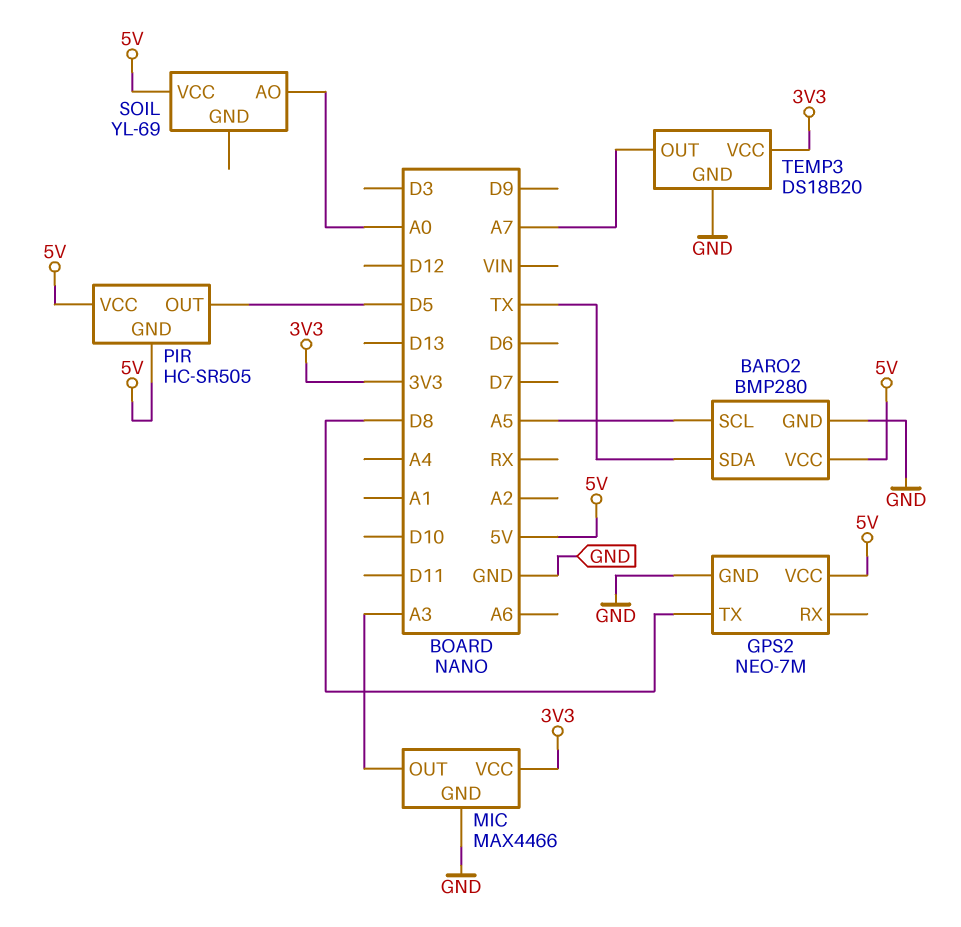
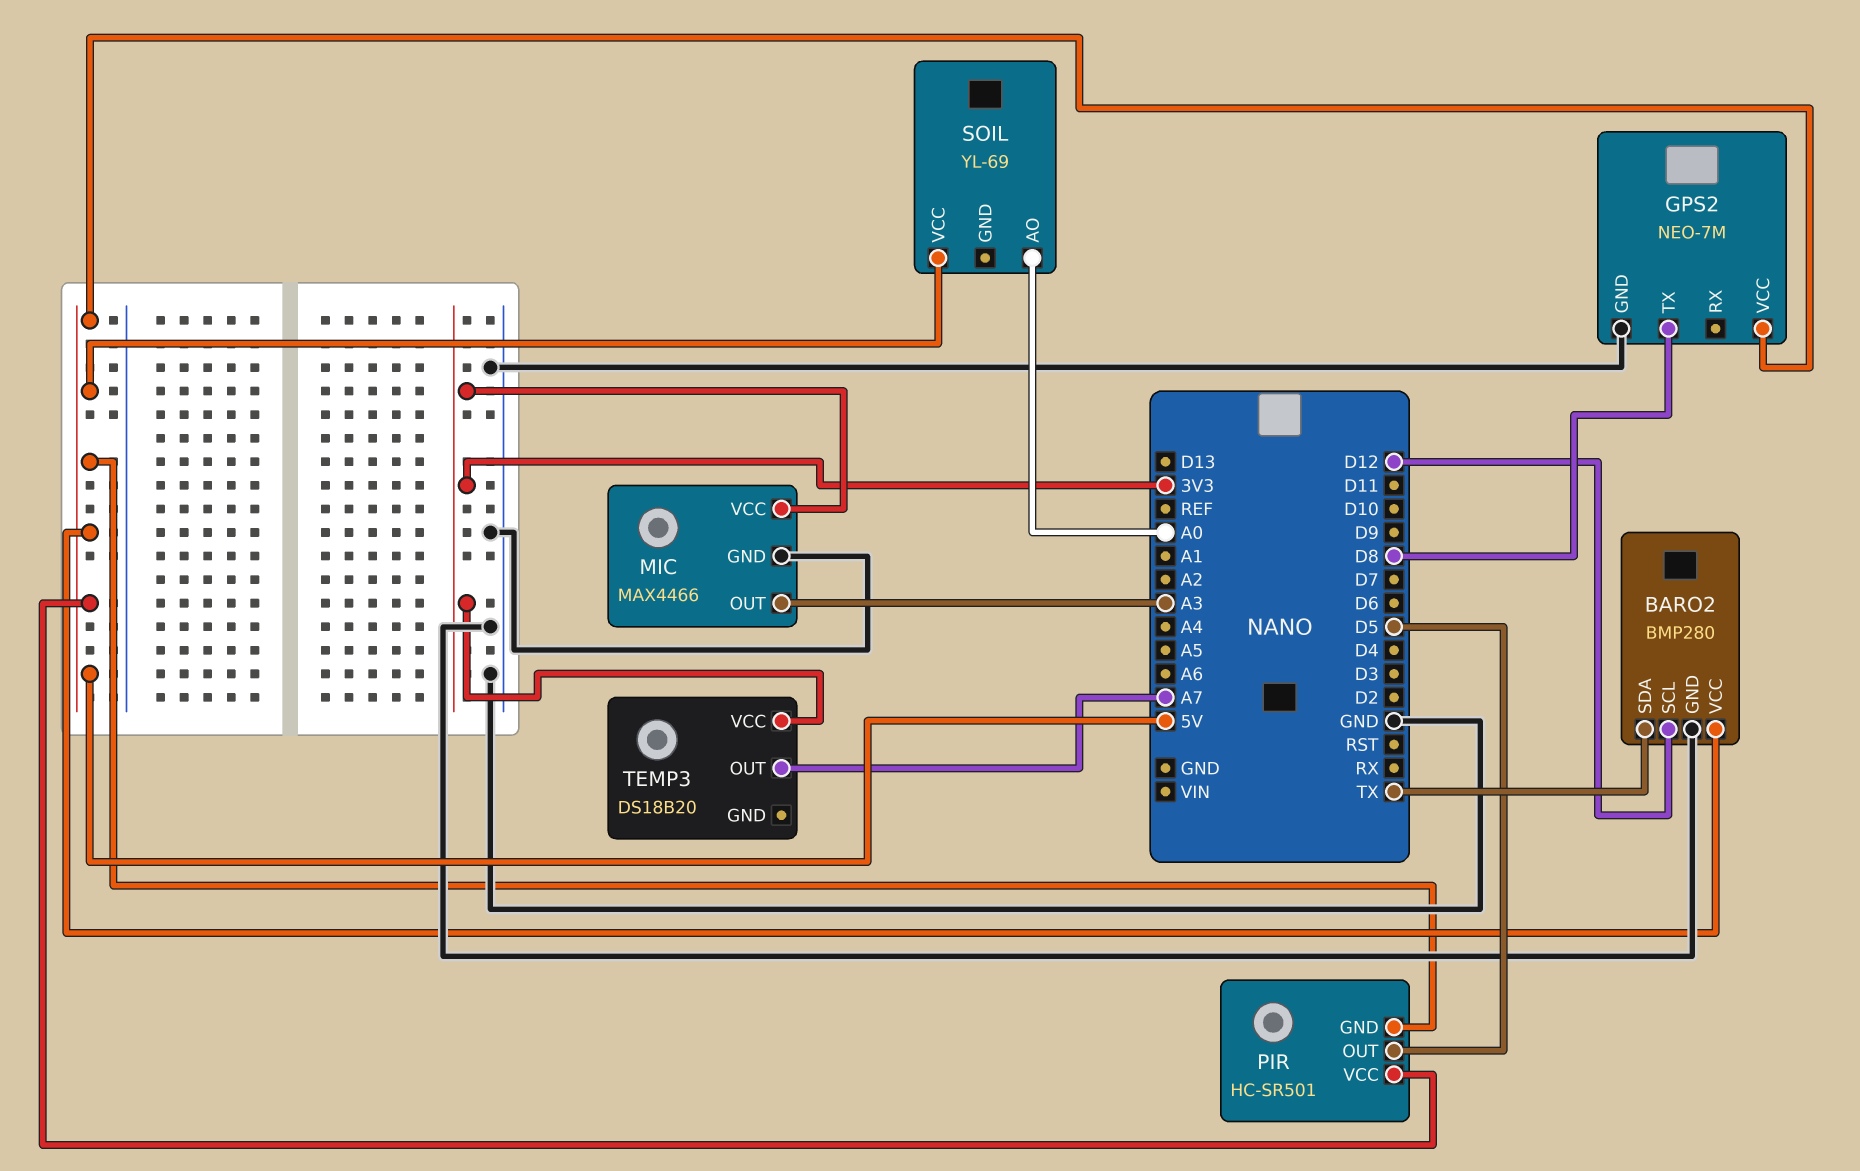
BARO2 pin SCL: A5 -> D12
PIR: HC-SR505 -> HC-SR501
TEMP3 pin GND: GND -> none

